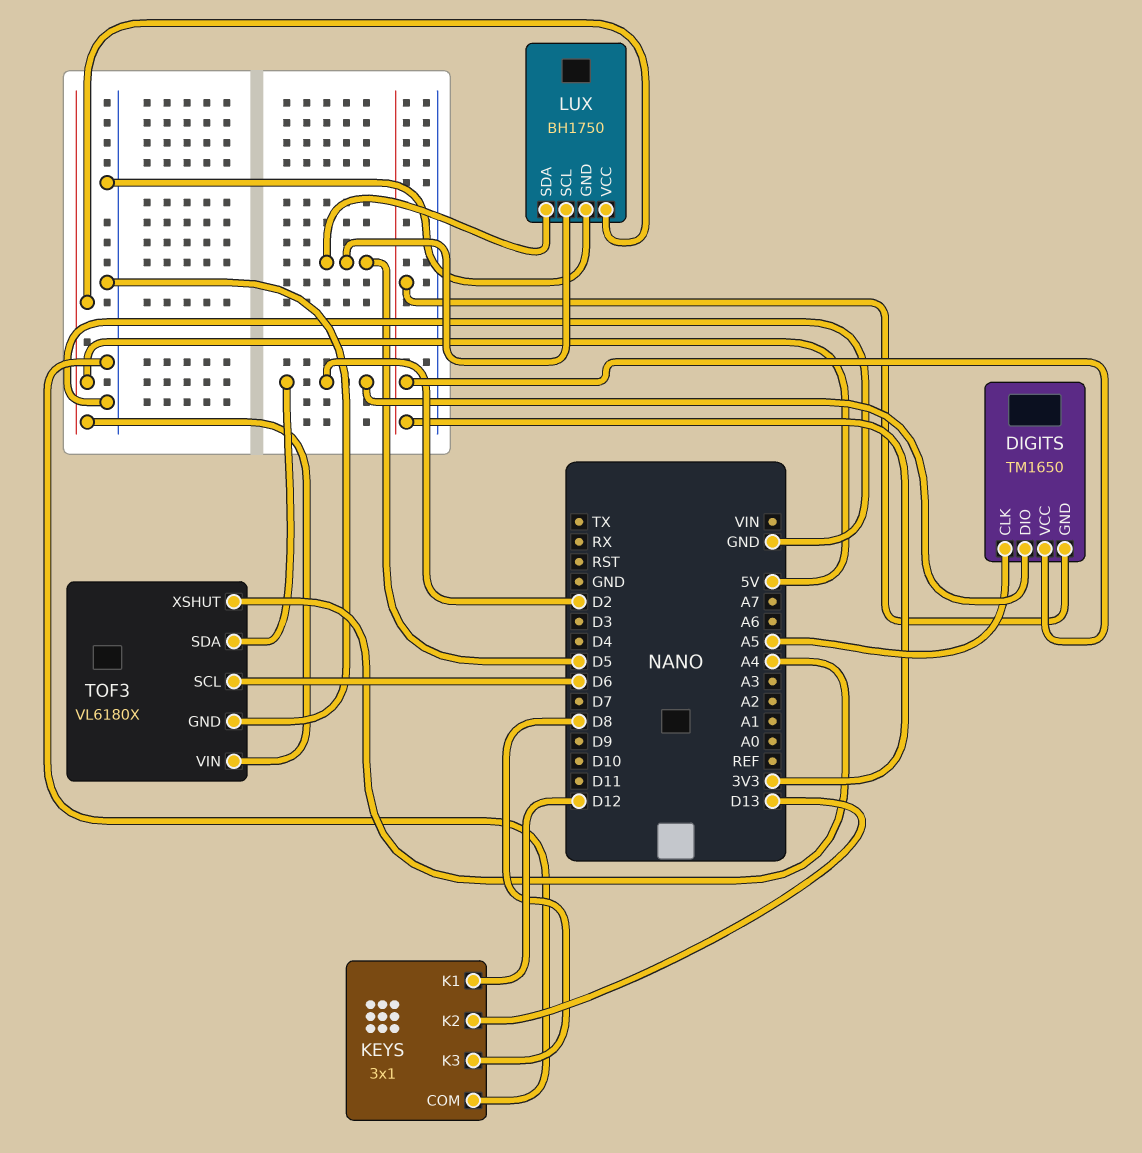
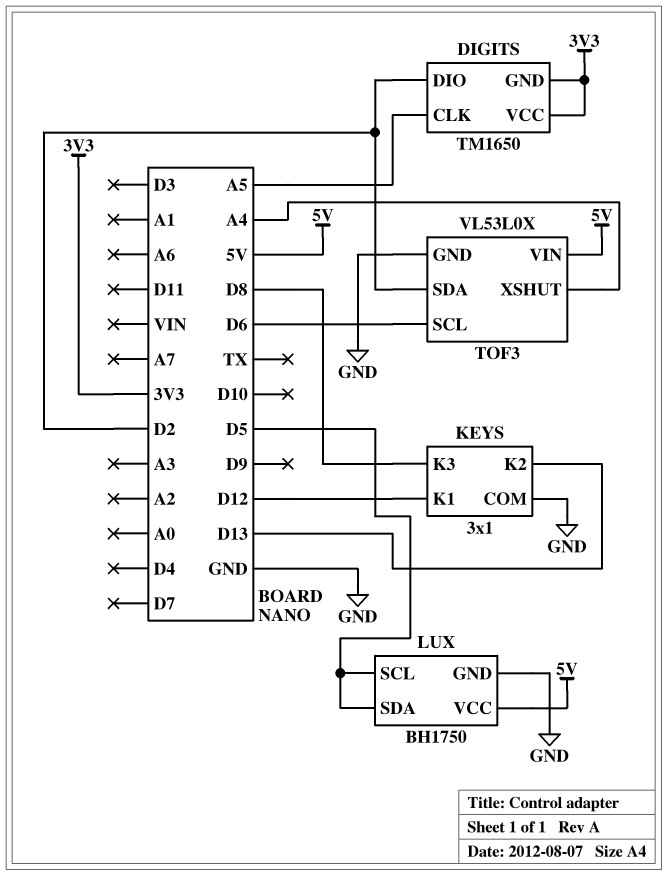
TOF3: VL6180X -> VL53L0X

